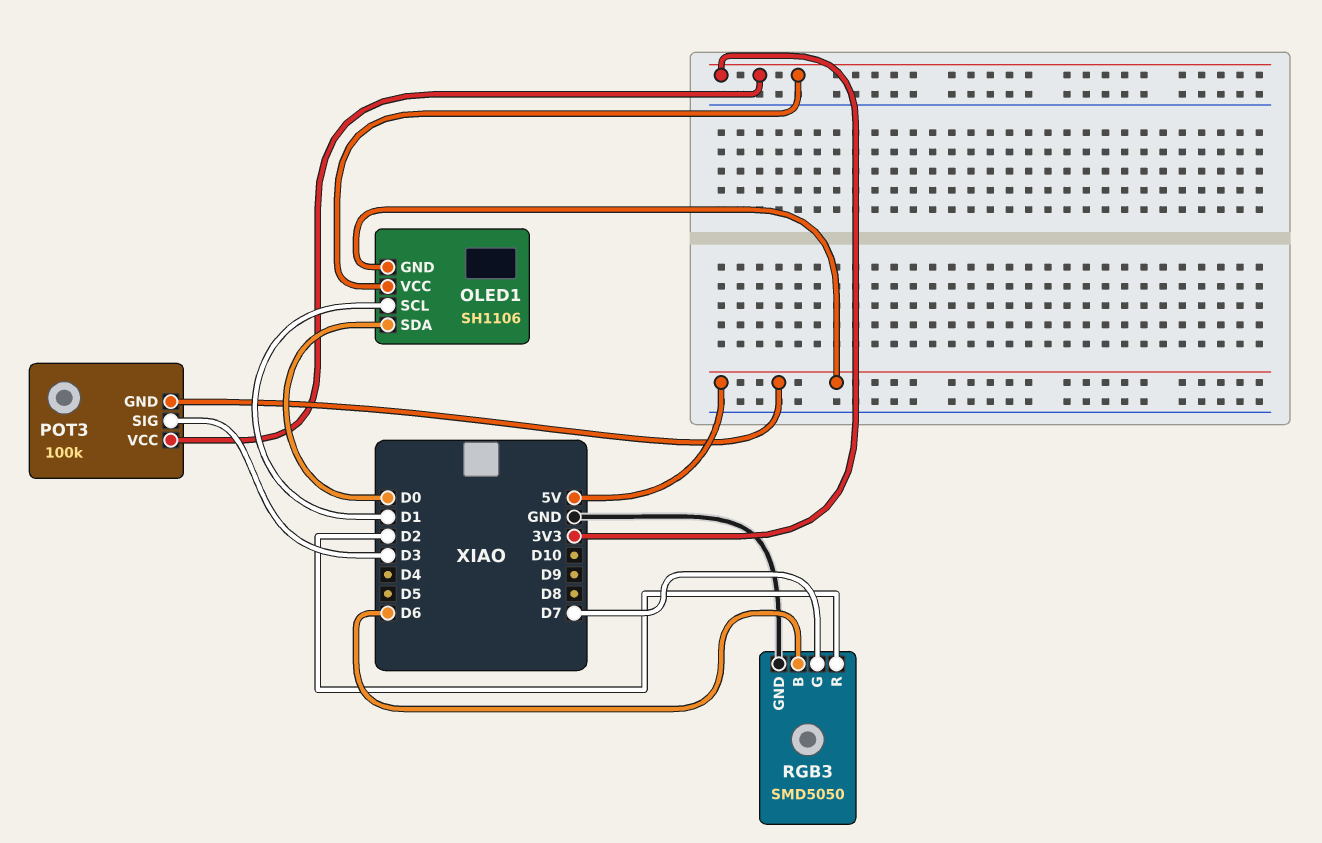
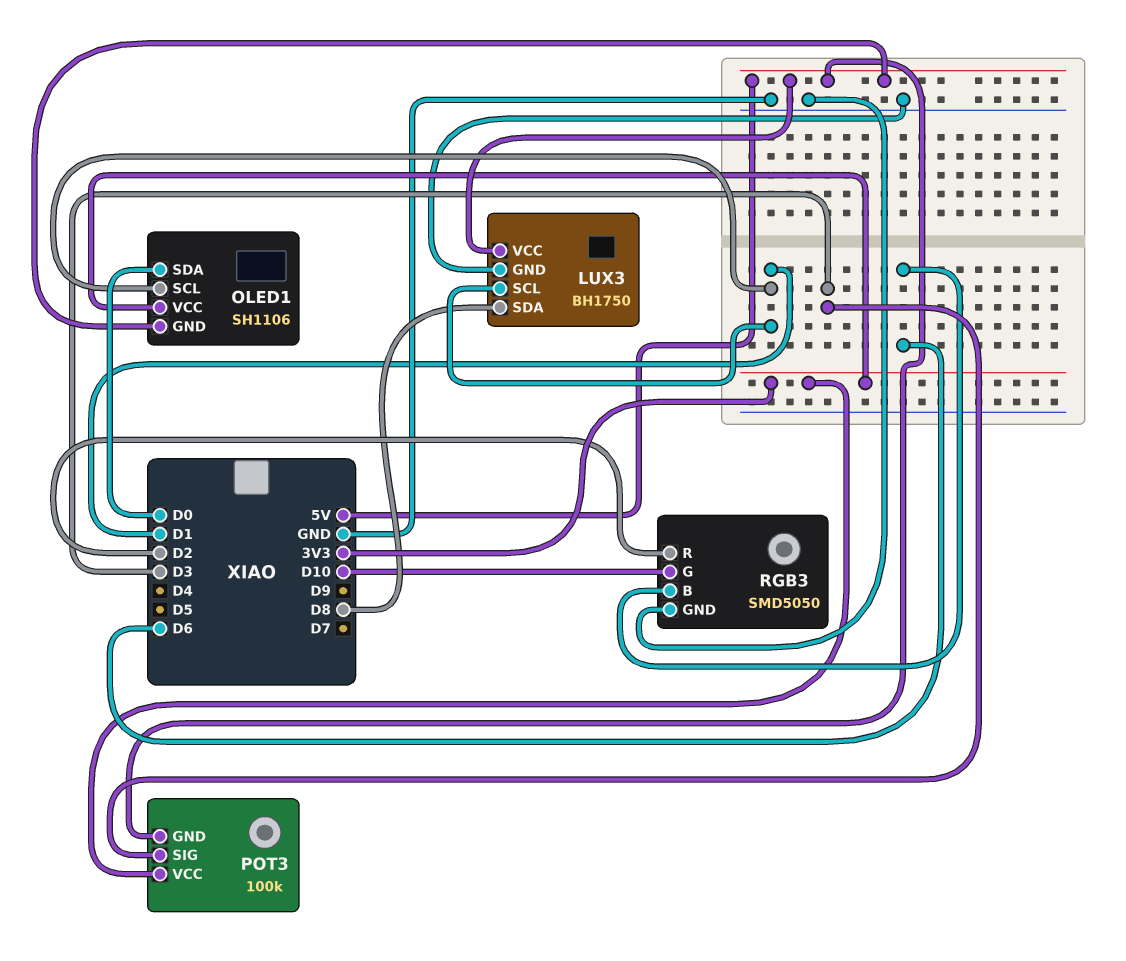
LUX3: none -> BH1750
LUX3 pin GND: none -> GND
LUX3 pin SCL: none -> D1
LUX3 pin SDA: none -> D8
LUX3 pin VCC: none -> 5V
RGB3 pin G: D7 -> D10

